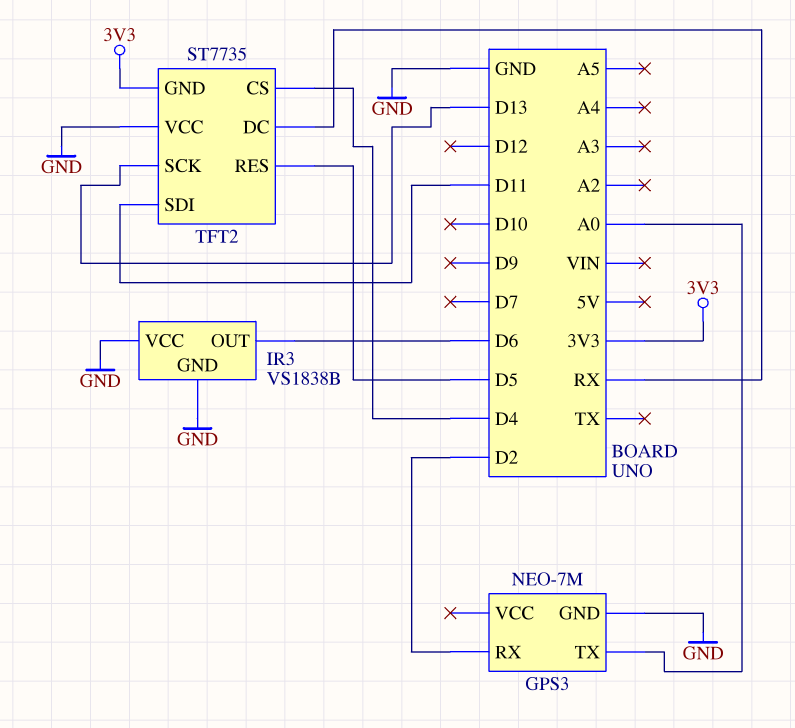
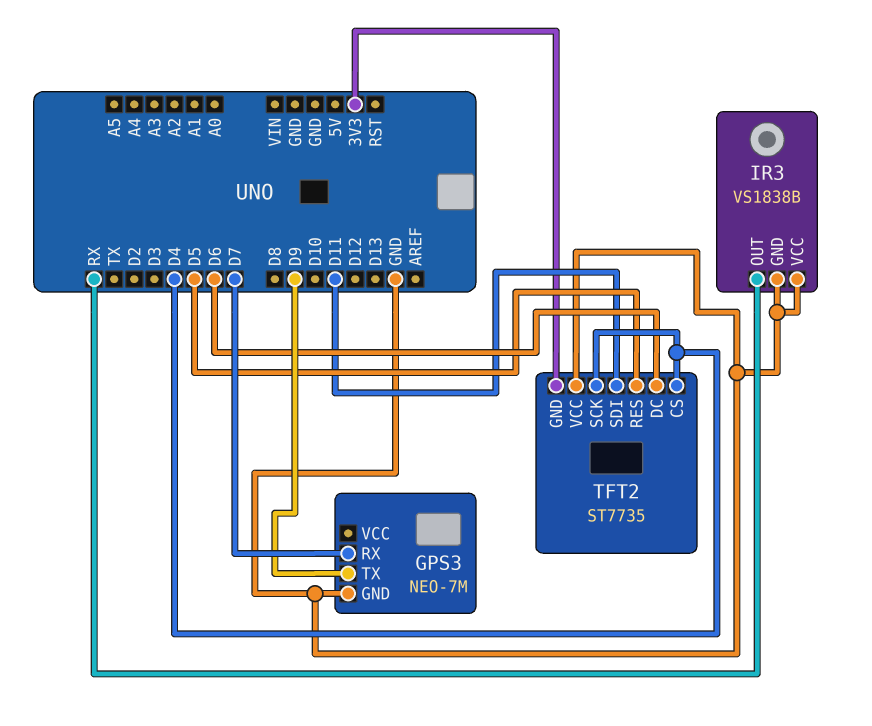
GPS3 pin RX: D2 -> D7
GPS3 pin TX: A0 -> D9
IR3 pin OUT: D6 -> RX
TFT2 pin DC: RX -> D6
TFT2 pin SCK: D13 -> D4

